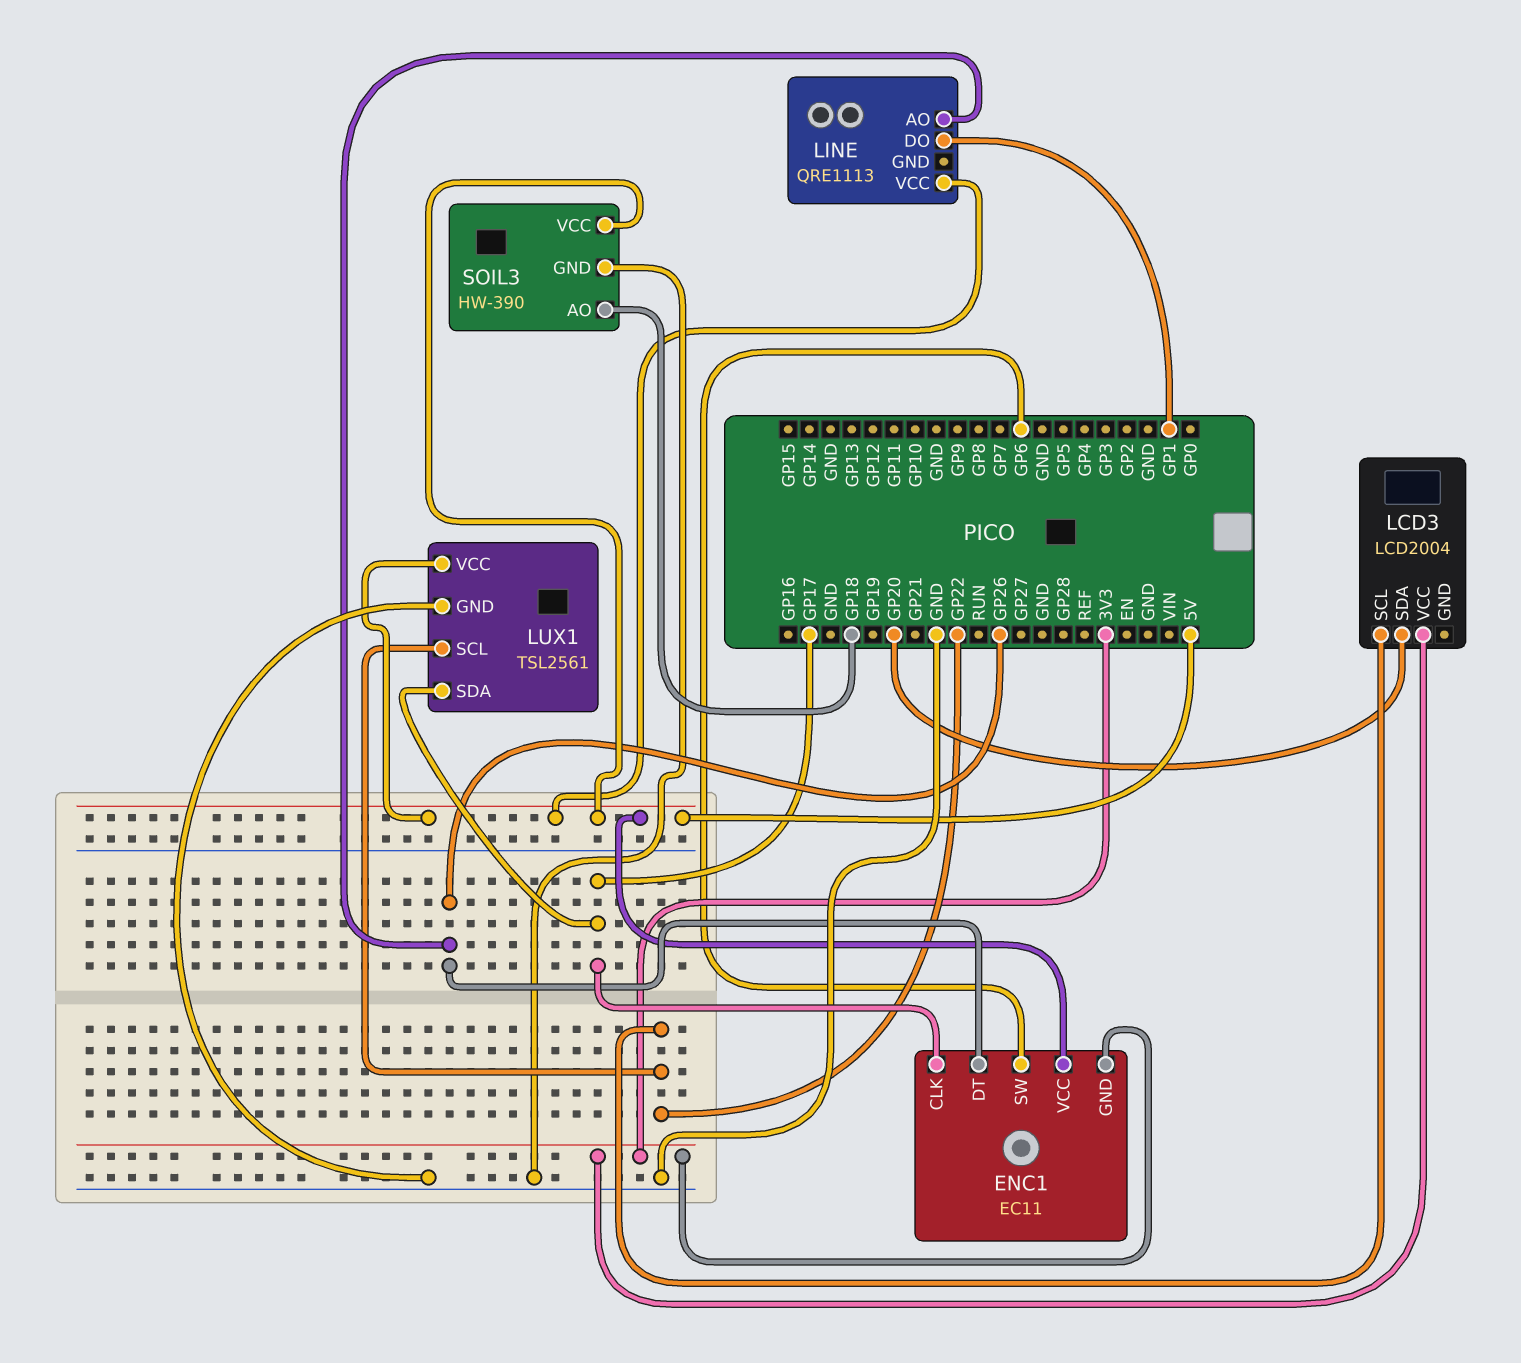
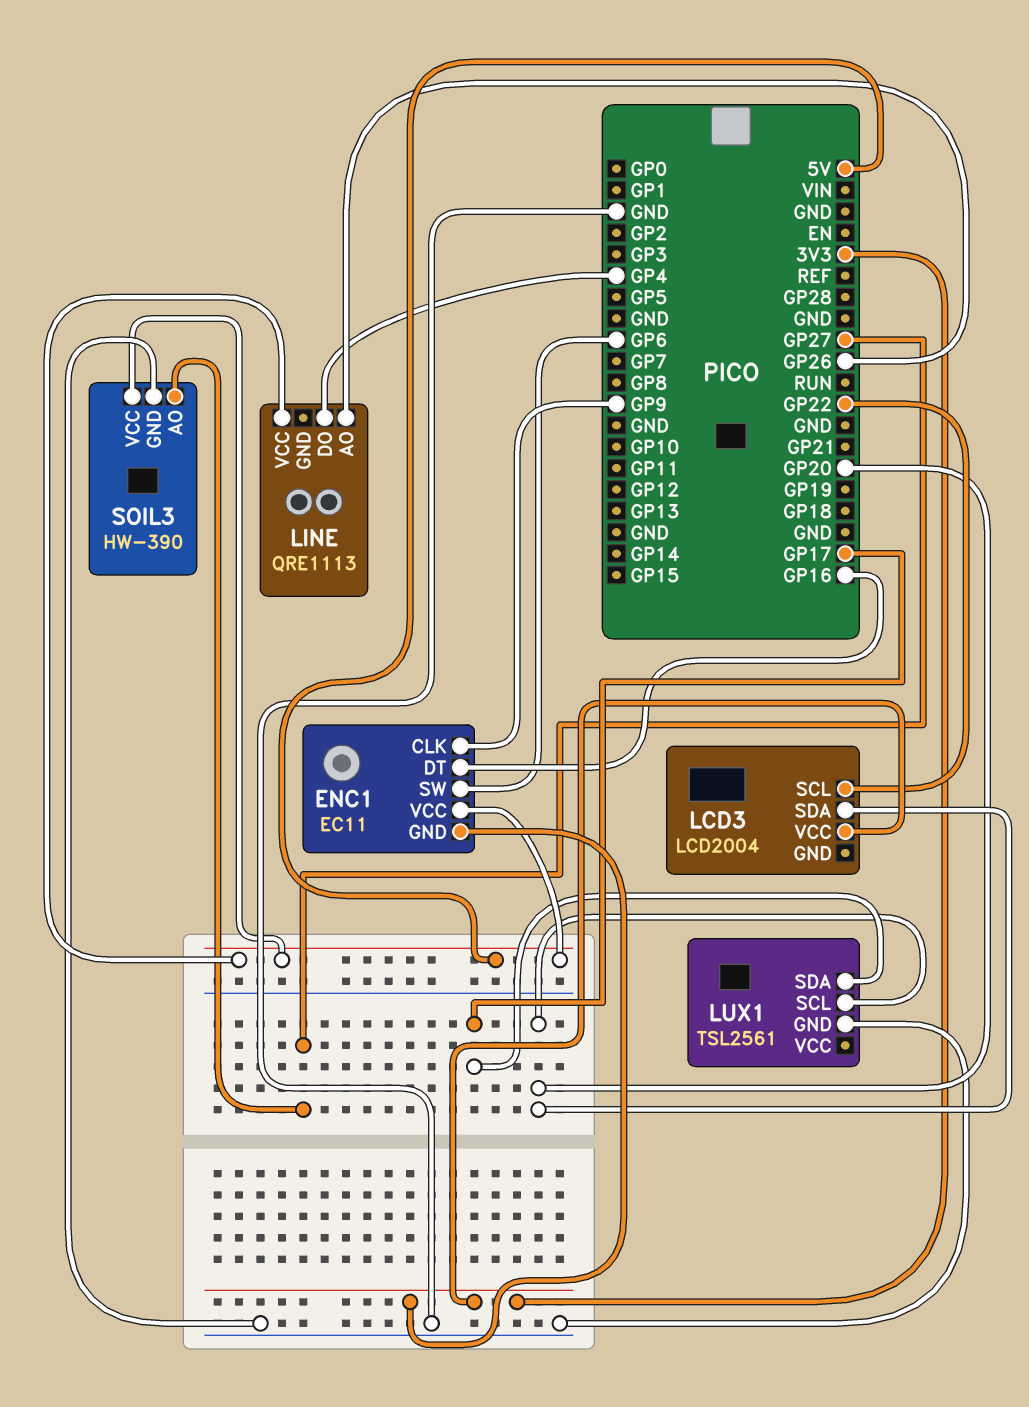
ENC1 pin CLK: GP17 -> GP9
ENC1 pin DT: GP26 -> GP16
LINE pin DO: GP1 -> GP4
LUX1 pin SCL: GP22 -> GP20
LUX1 pin VCC: 5V -> none
SOIL3 pin AO: GP18 -> GP27

